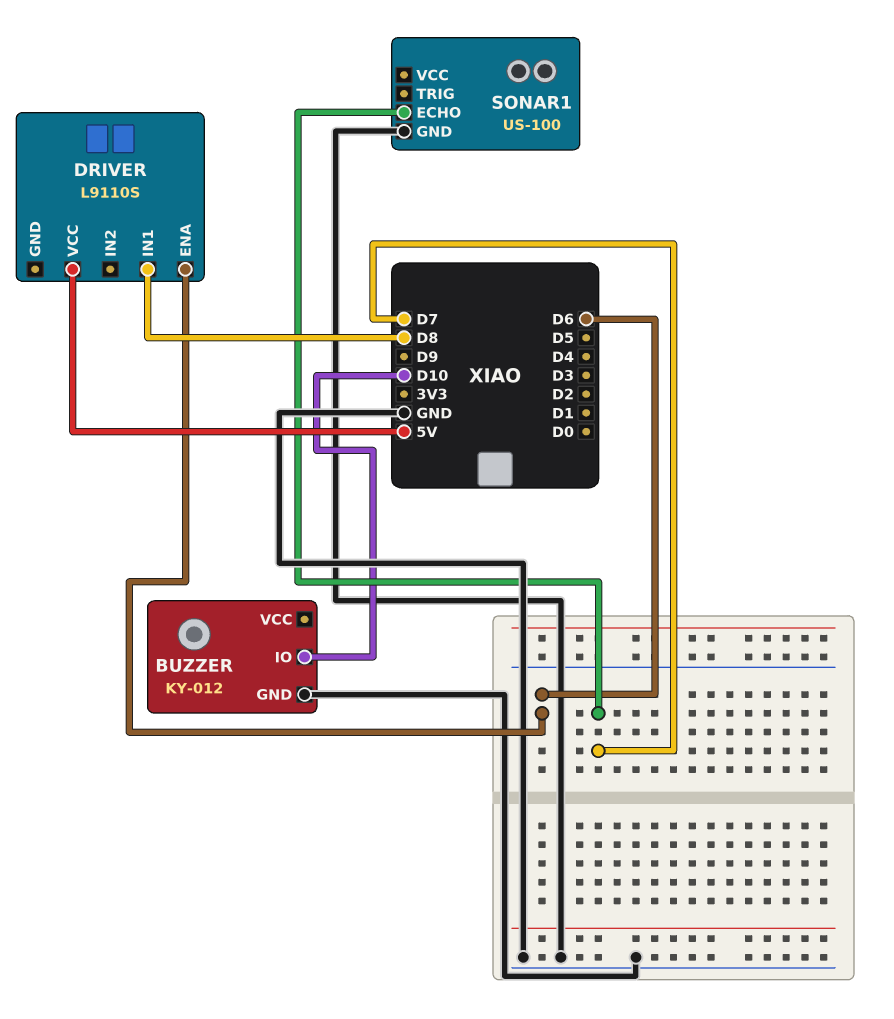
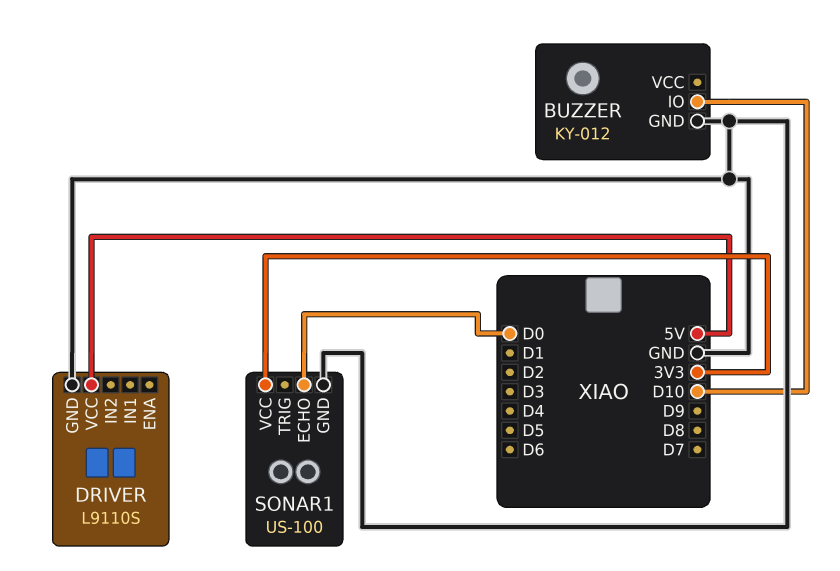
DRIVER pin ENA: D6 -> none
DRIVER pin GND: none -> GND
DRIVER pin IN1: D8 -> none
SONAR1 pin ECHO: D7 -> D0
SONAR1 pin VCC: none -> 3V3

